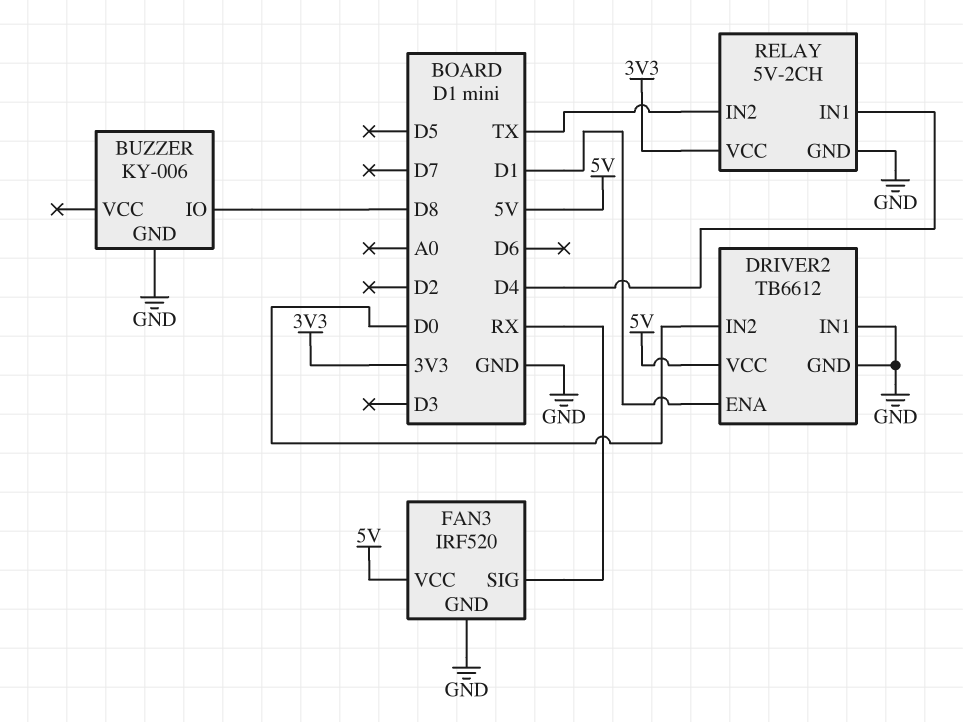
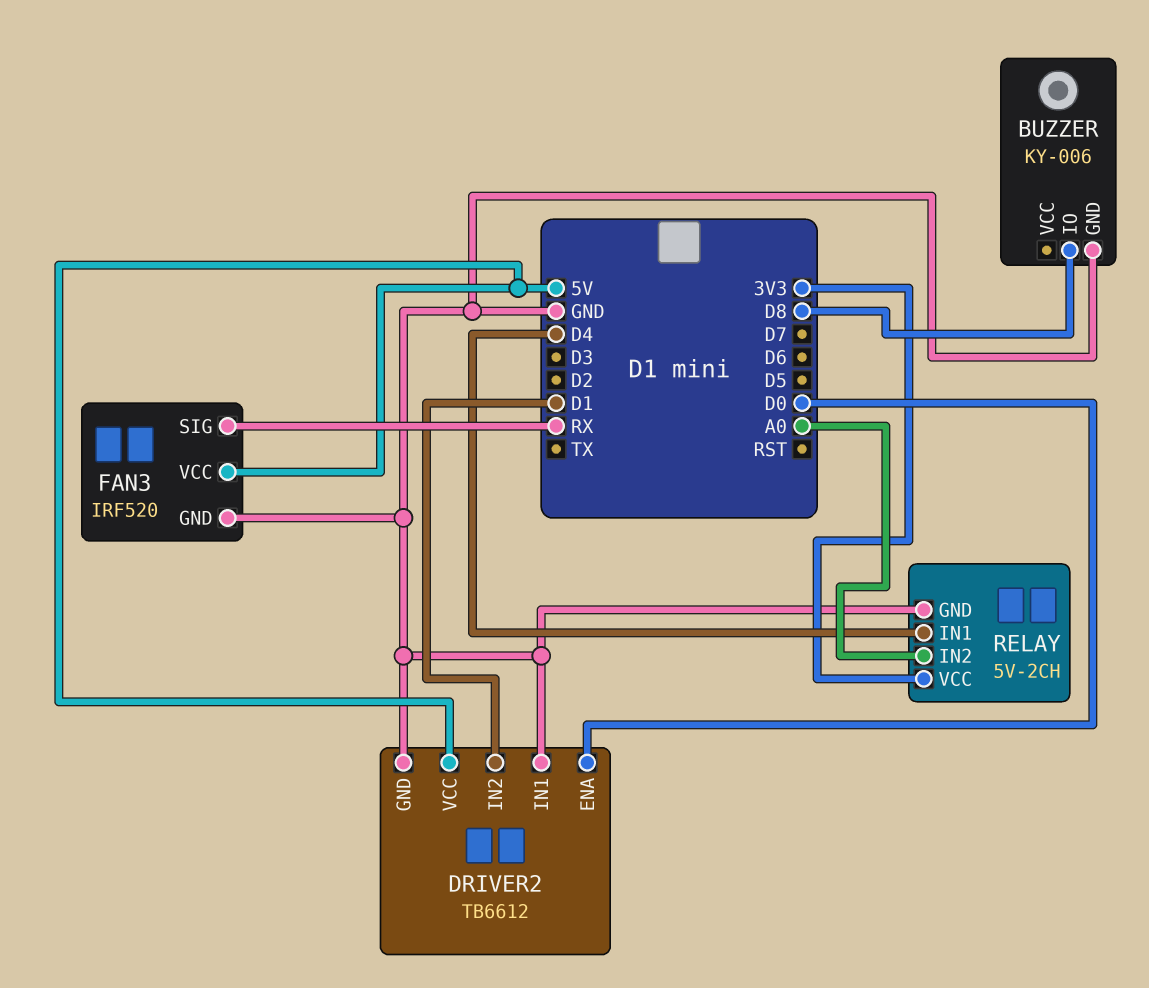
DRIVER2 pin ENA: D1 -> D0
DRIVER2 pin IN2: D0 -> D1
RELAY pin IN2: TX -> A0

